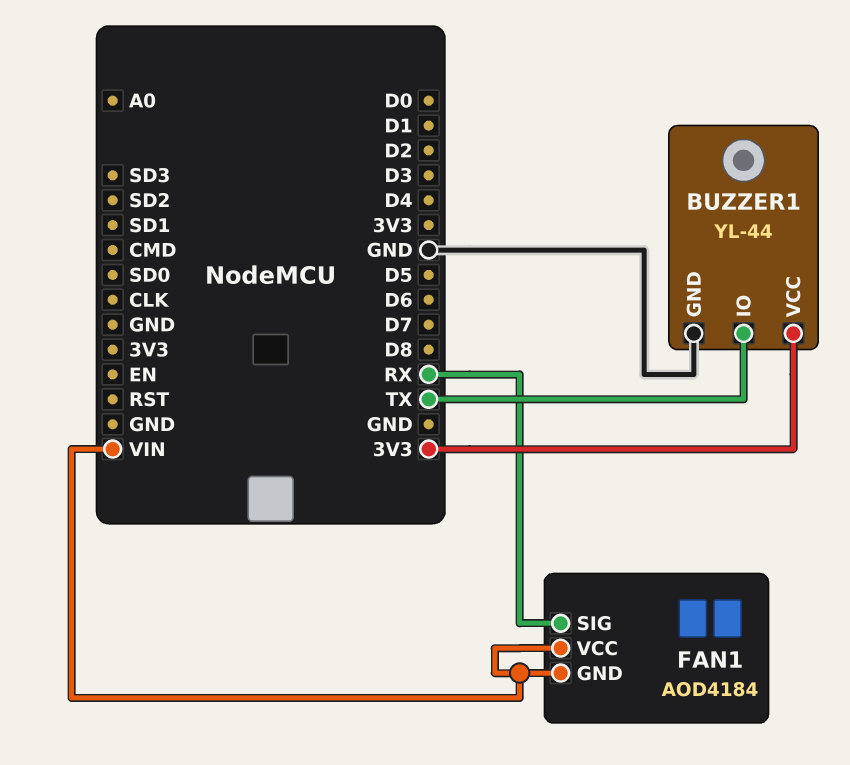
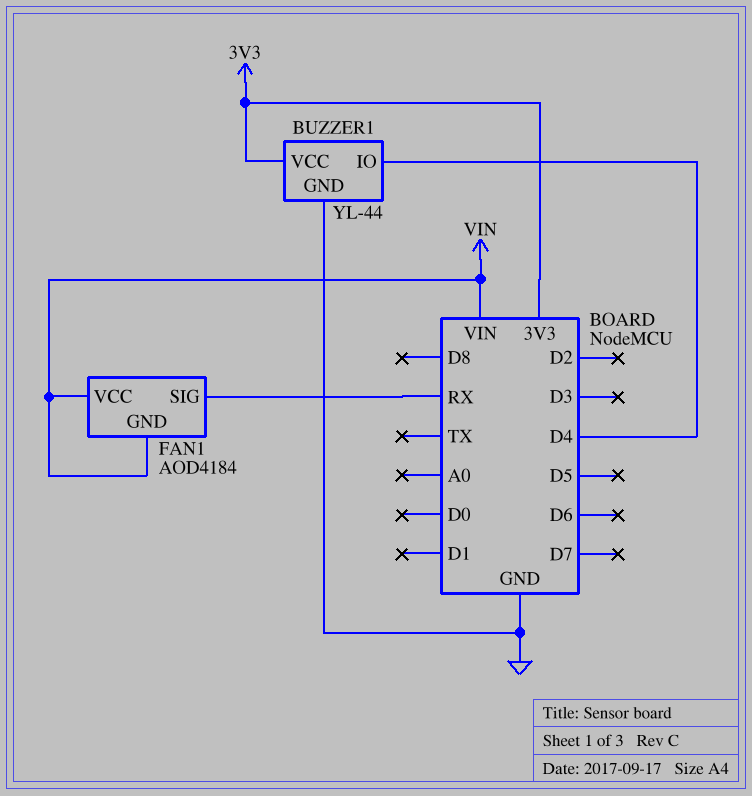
BUZZER1 pin IO: TX -> D4

